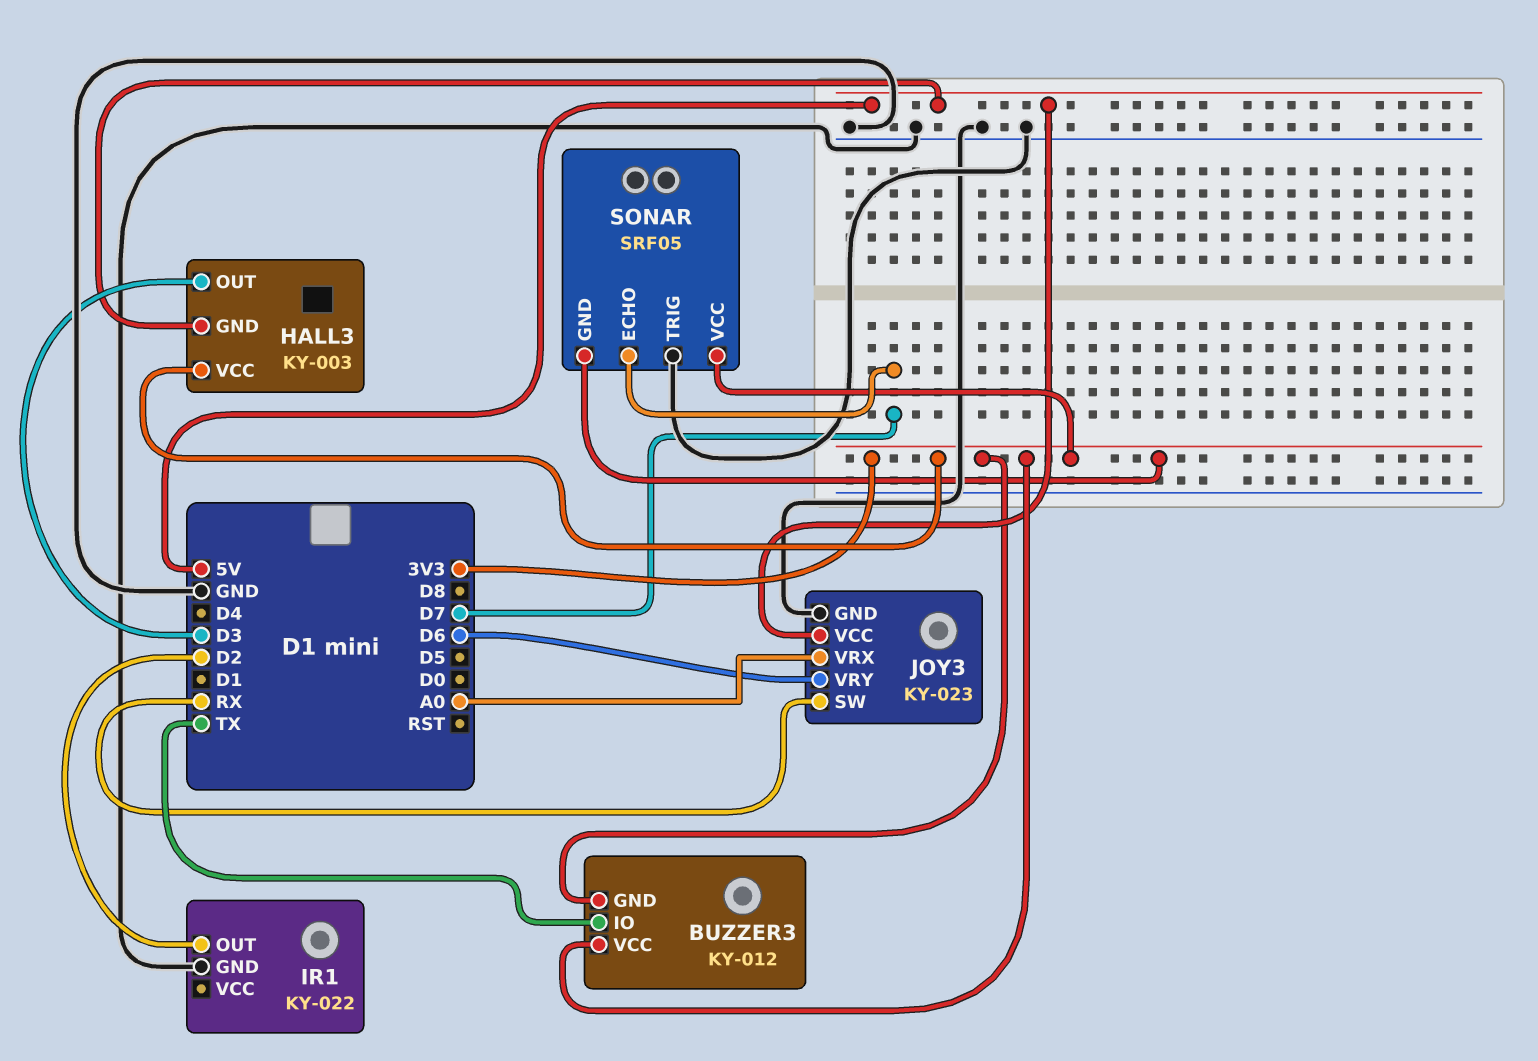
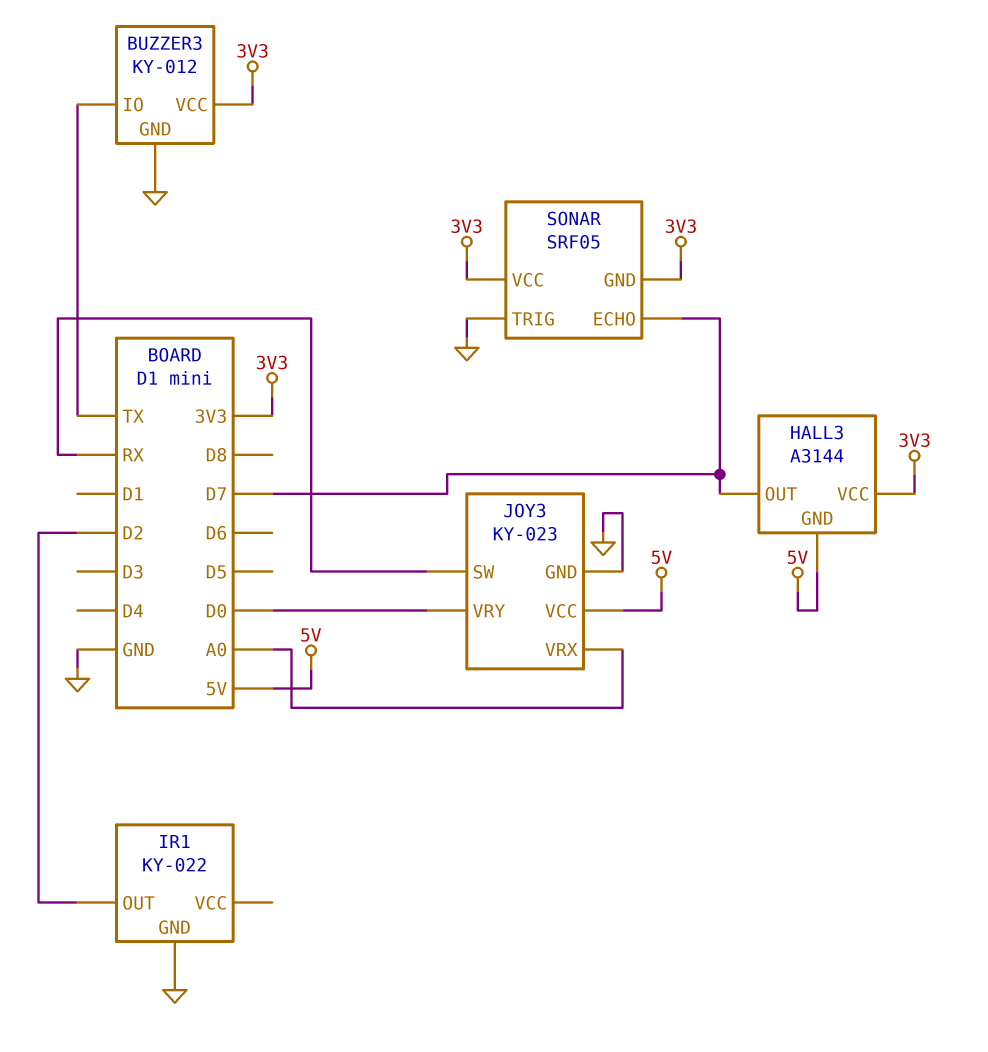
BUZZER3 pin GND: 3V3 -> GND
HALL3: KY-003 -> A3144
HALL3 pin OUT: D3 -> D7
JOY3 pin VRY: D6 -> D0

